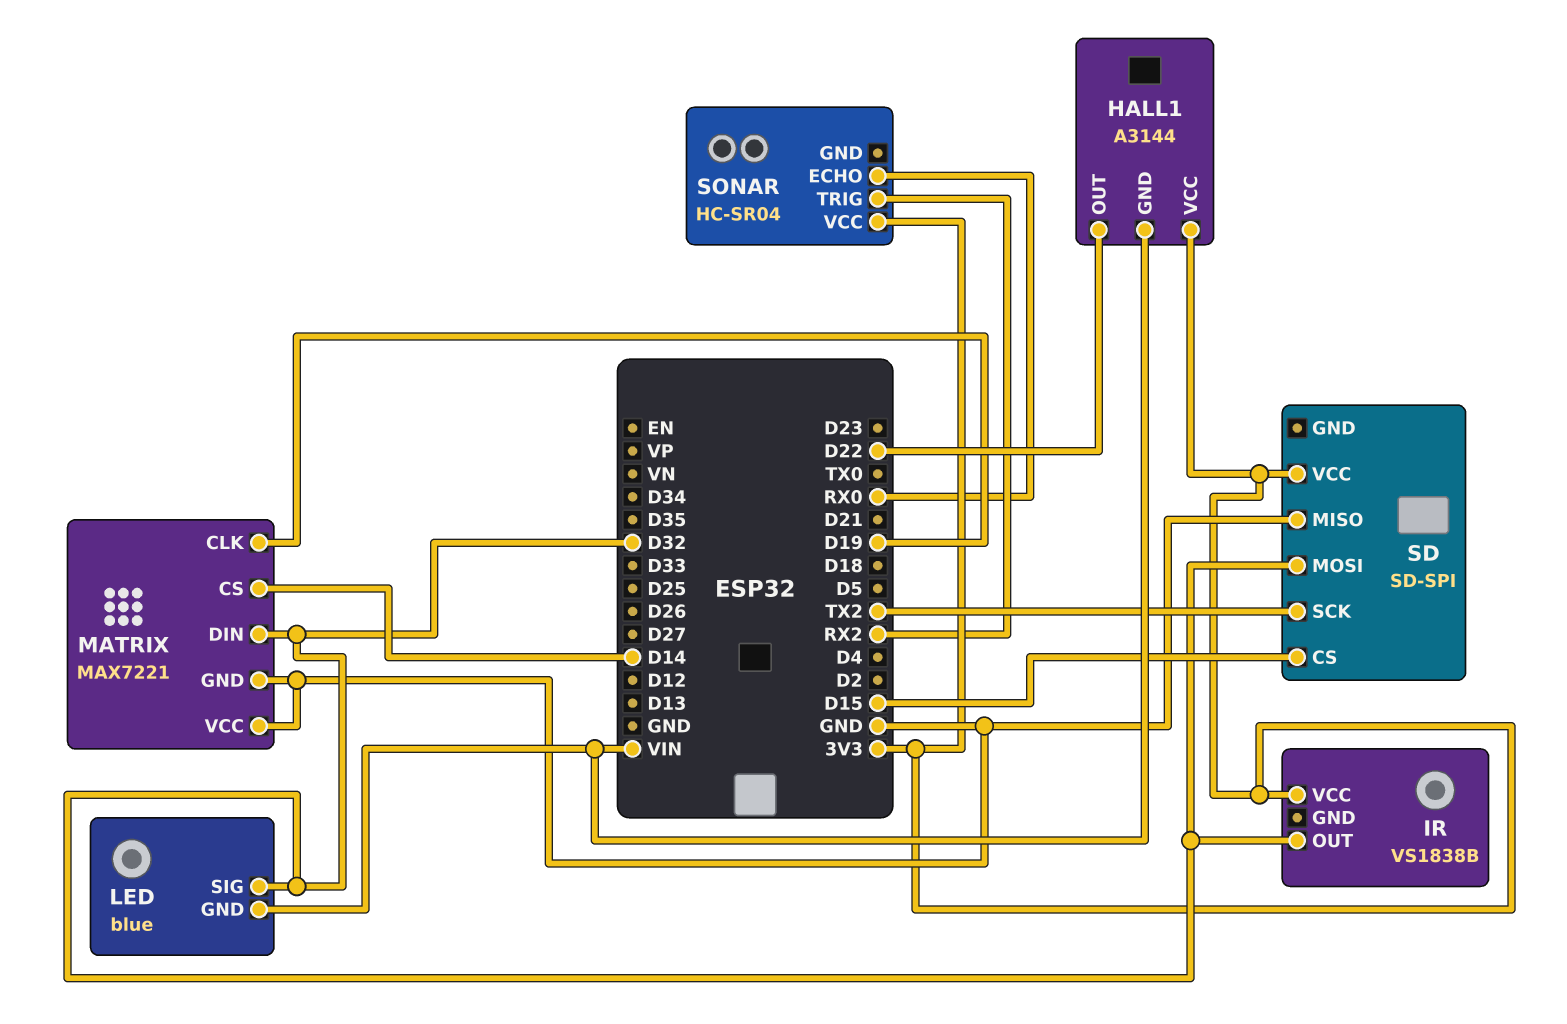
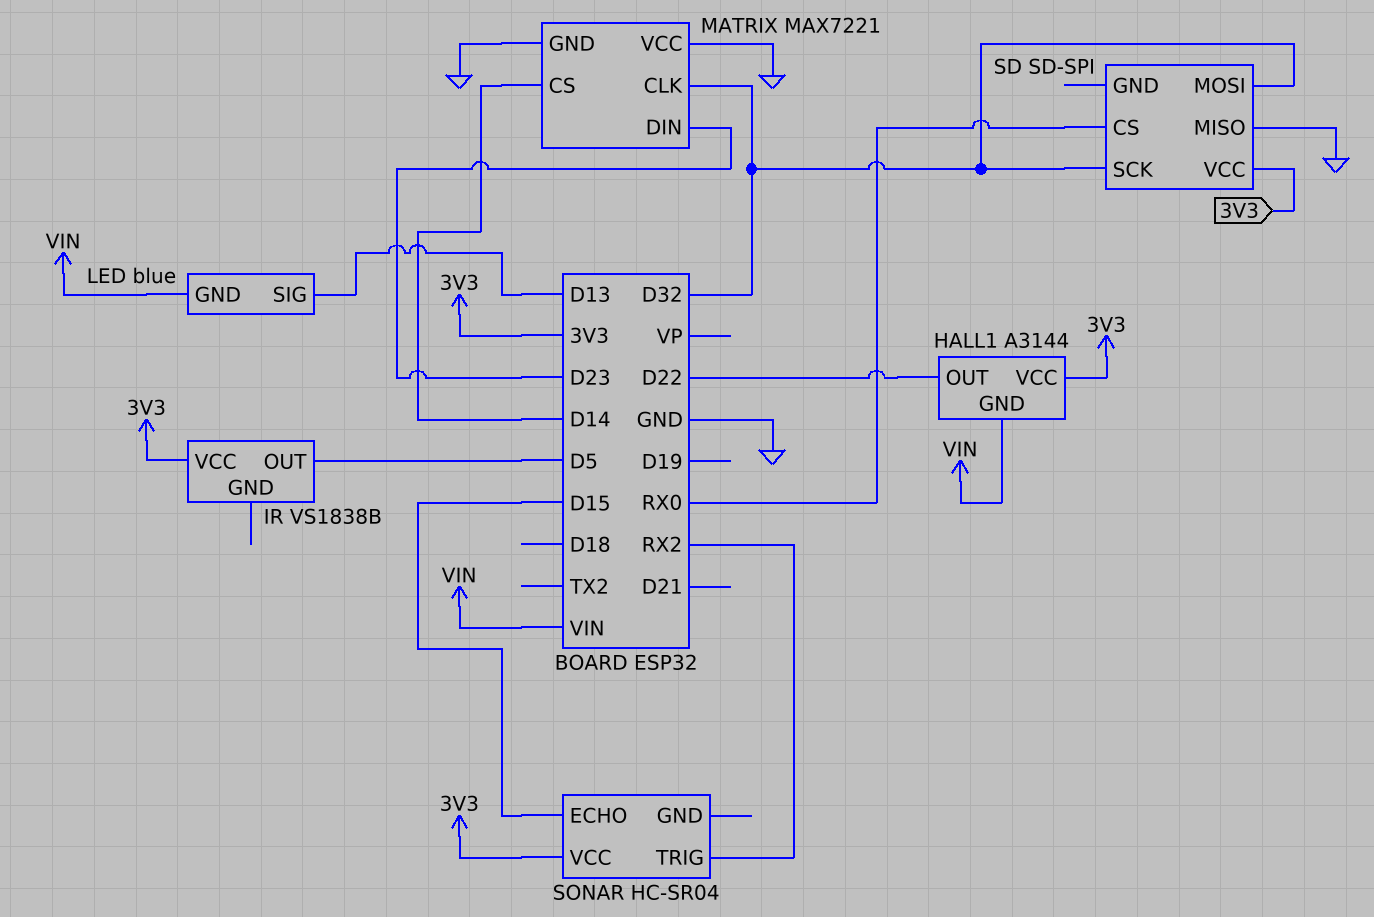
IR pin OUT: D32 -> D5
LED pin SIG: D32 -> D13
MATRIX pin CLK: D19 -> D32
MATRIX pin DIN: D32 -> D23
SD pin CS: D15 -> RX0
SD pin SCK: TX2 -> D32
SONAR pin ECHO: RX0 -> D15

